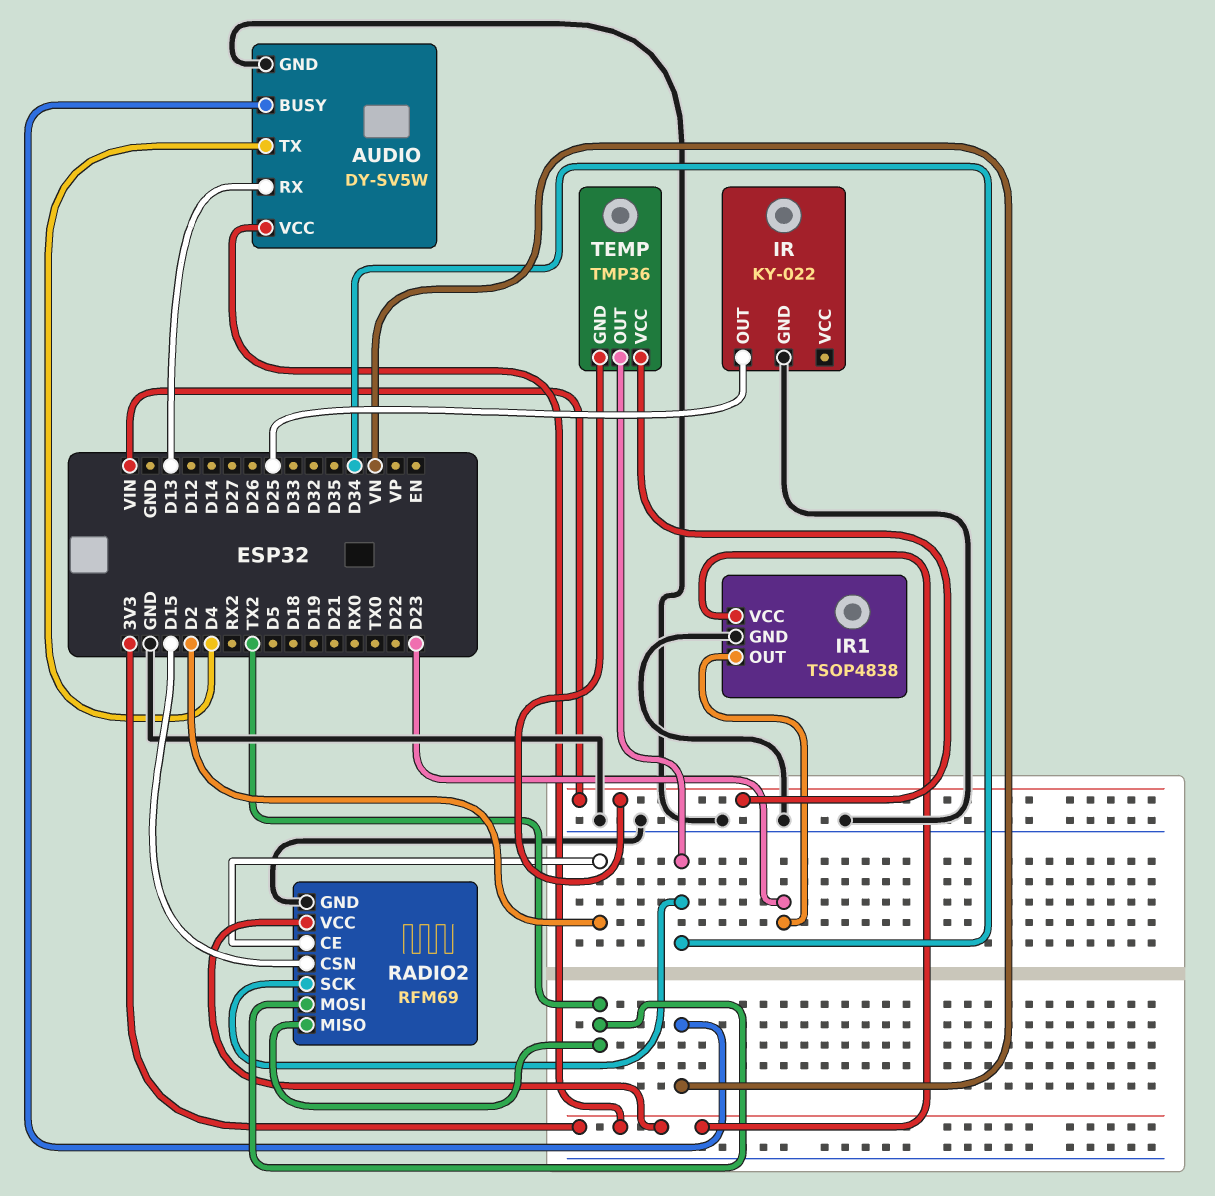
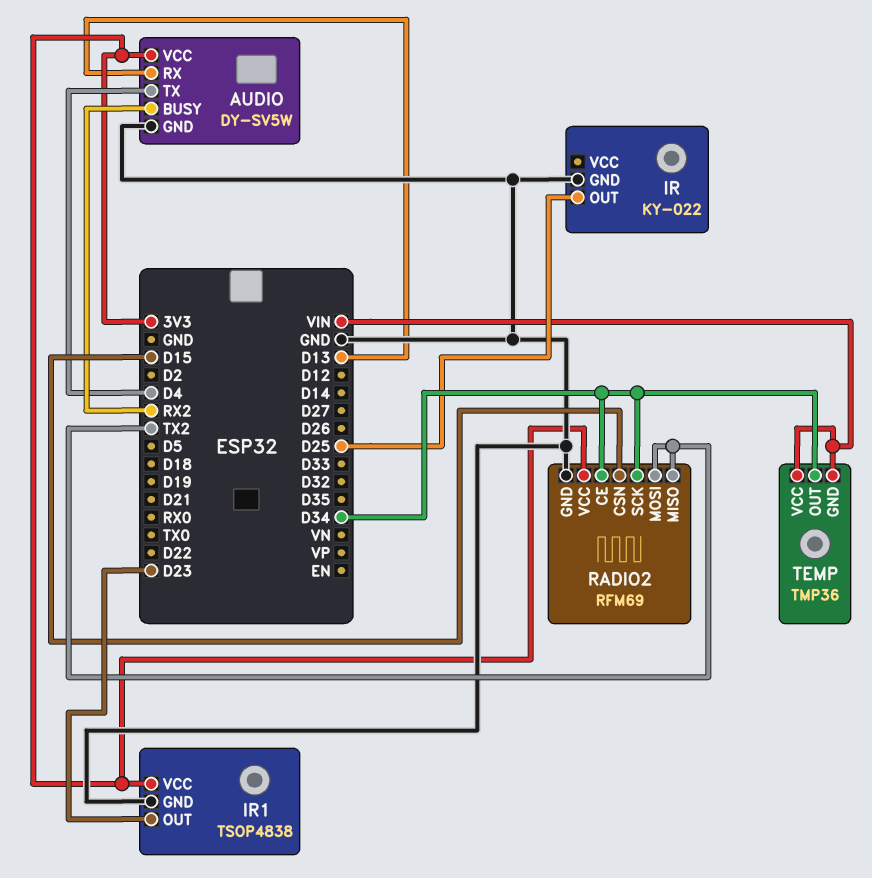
AUDIO pin BUSY: VN -> RX2
RADIO2 pin CE: D2 -> D34

